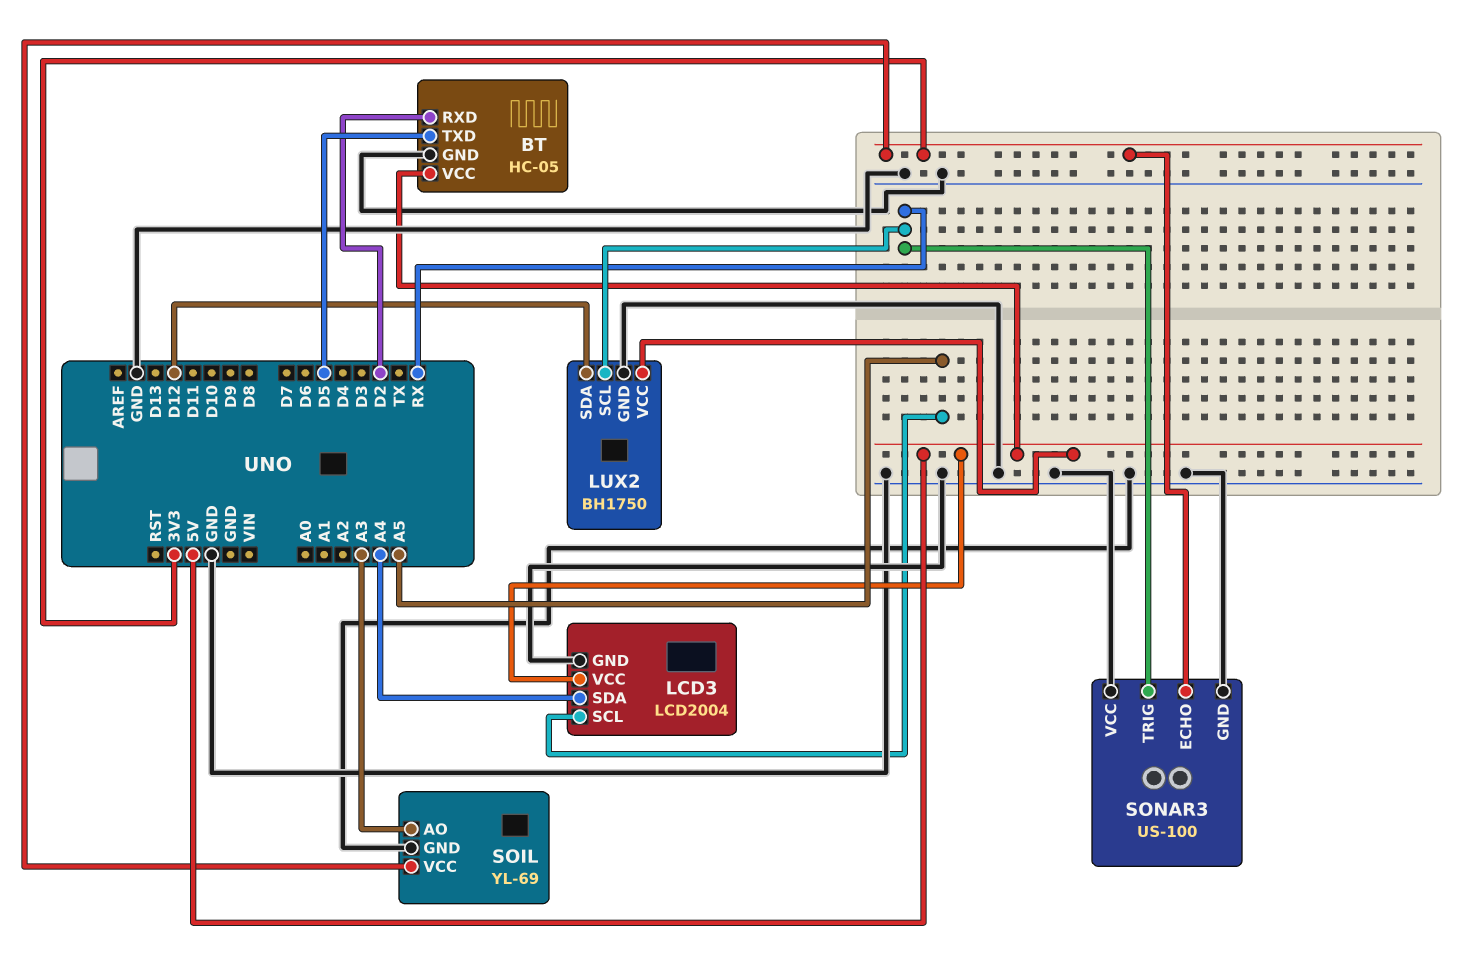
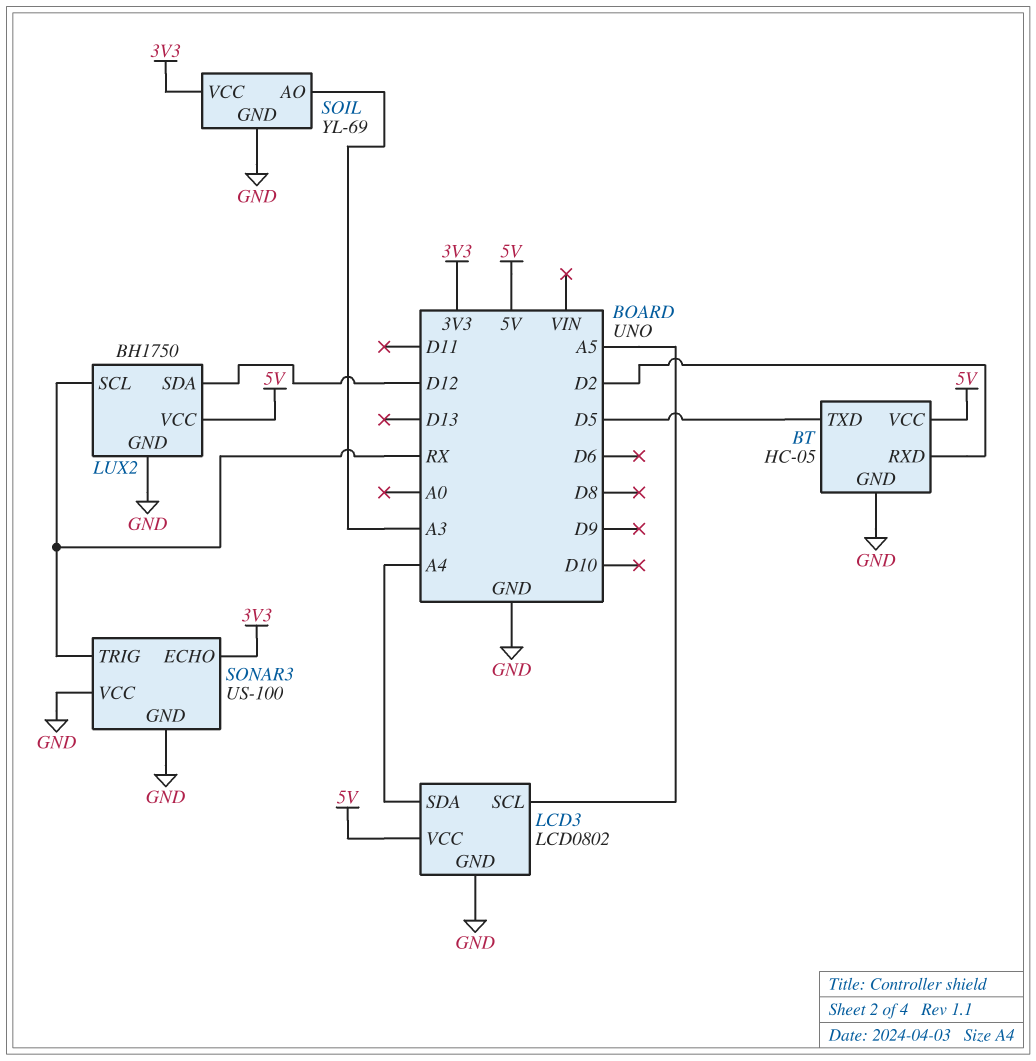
LCD3: LCD2004 -> LCD0802

